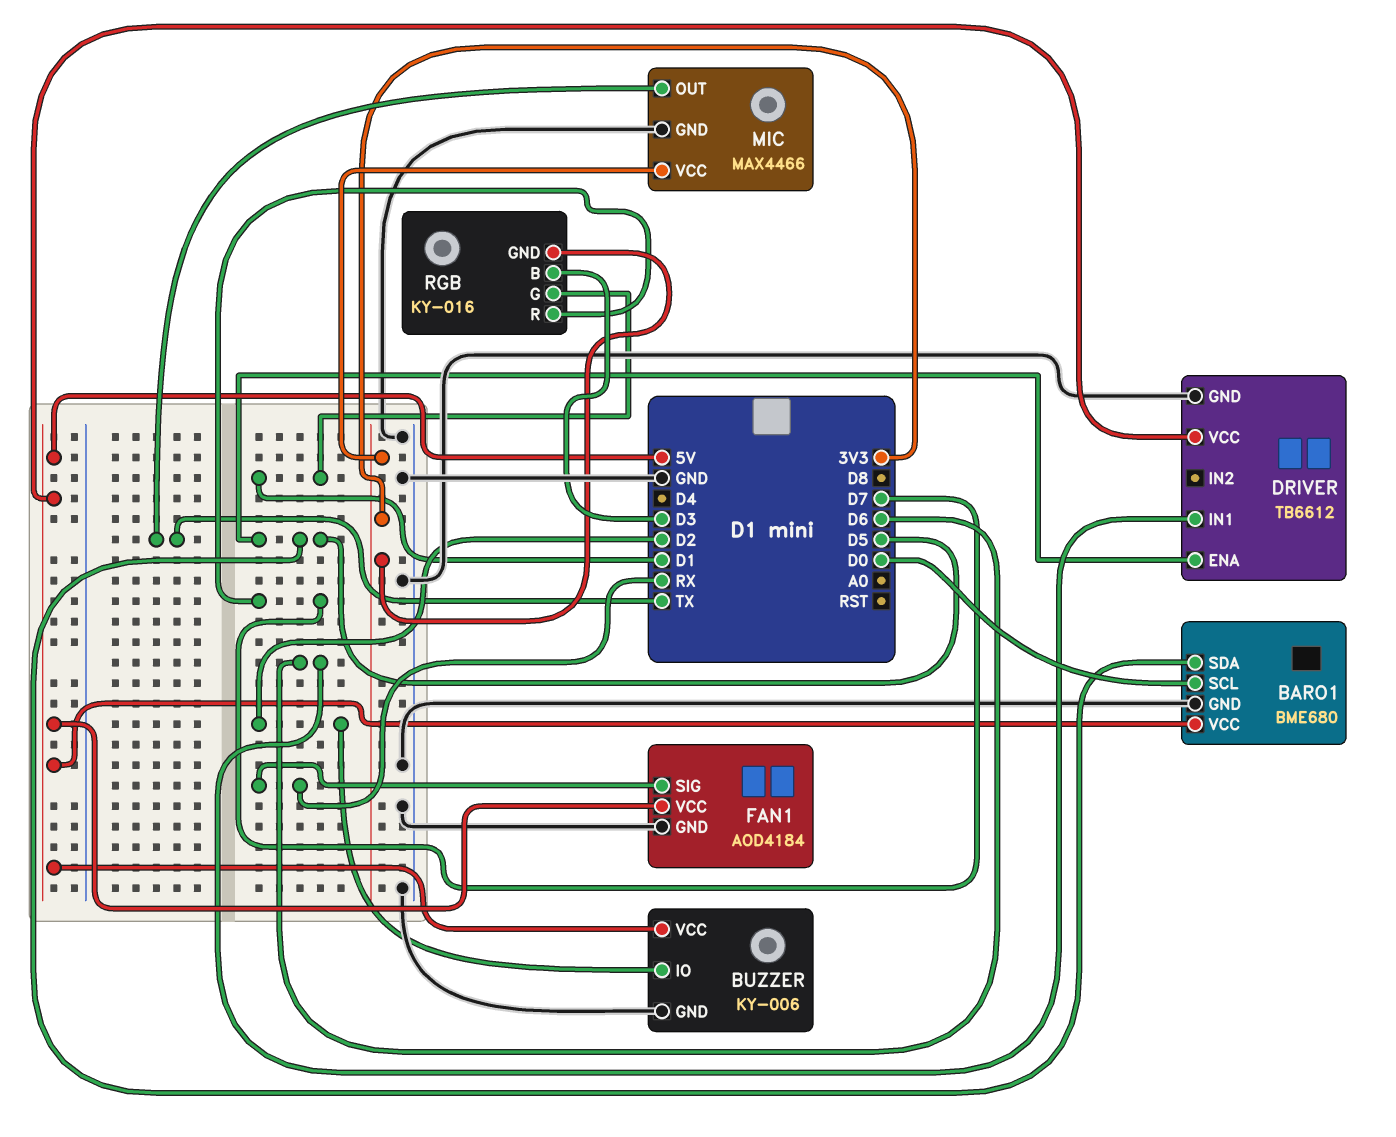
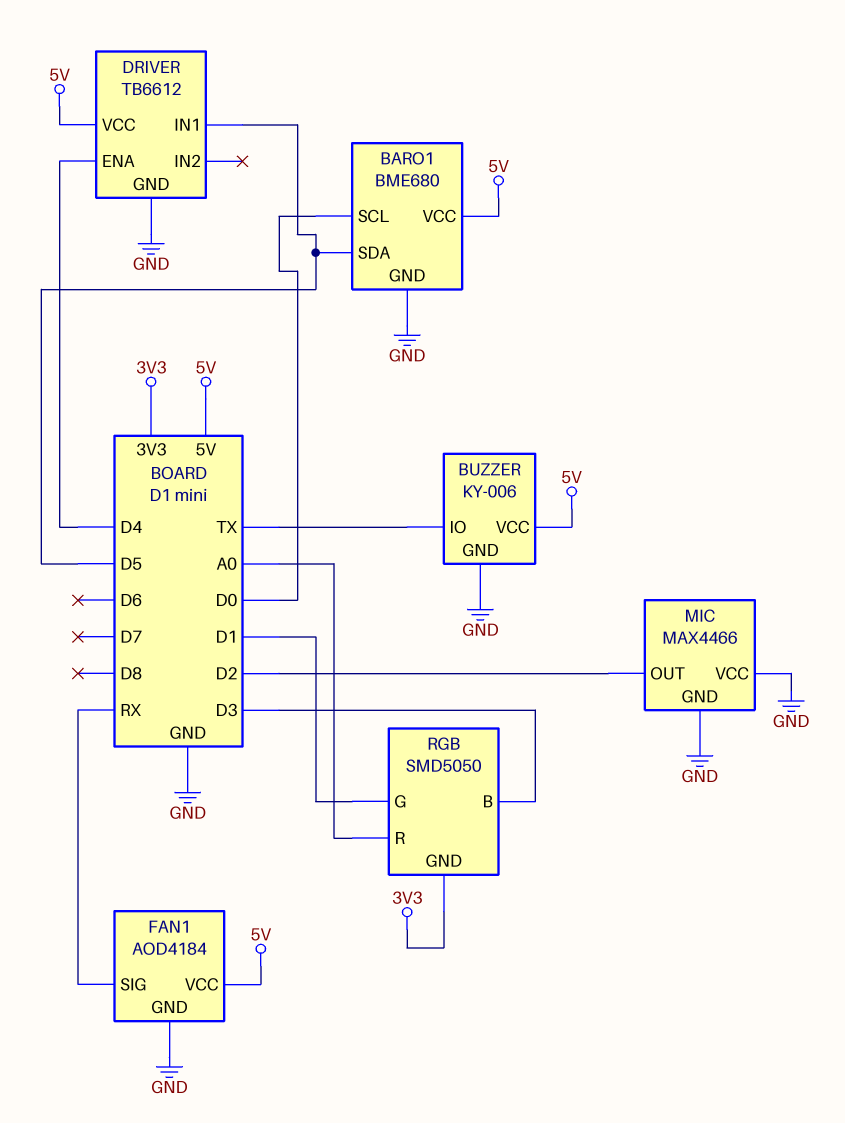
BUZZER pin IO: D2 -> TX
DRIVER pin ENA: D5 -> D4
DRIVER pin IN1: D6 -> D5
MIC pin OUT: TX -> D2
MIC pin VCC: 3V3 -> GND
RGB: KY-016 -> SMD5050
RGB pin R: D7 -> A0

